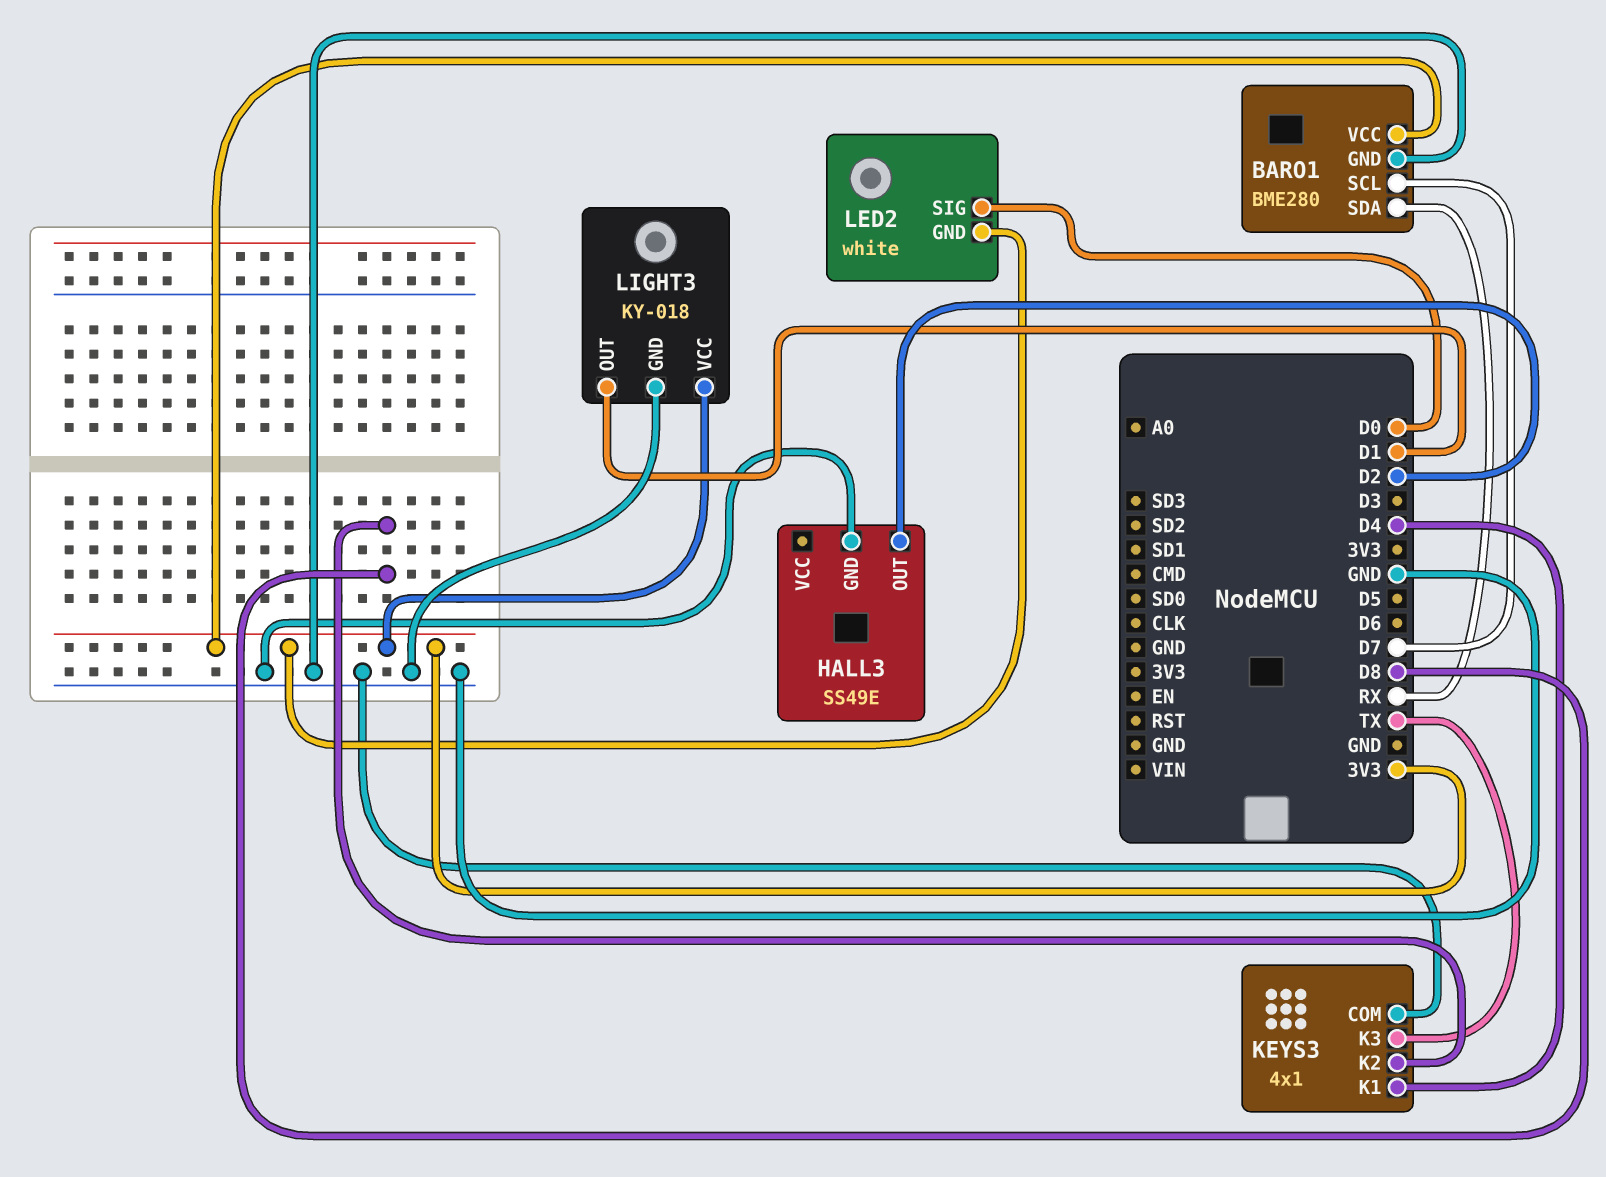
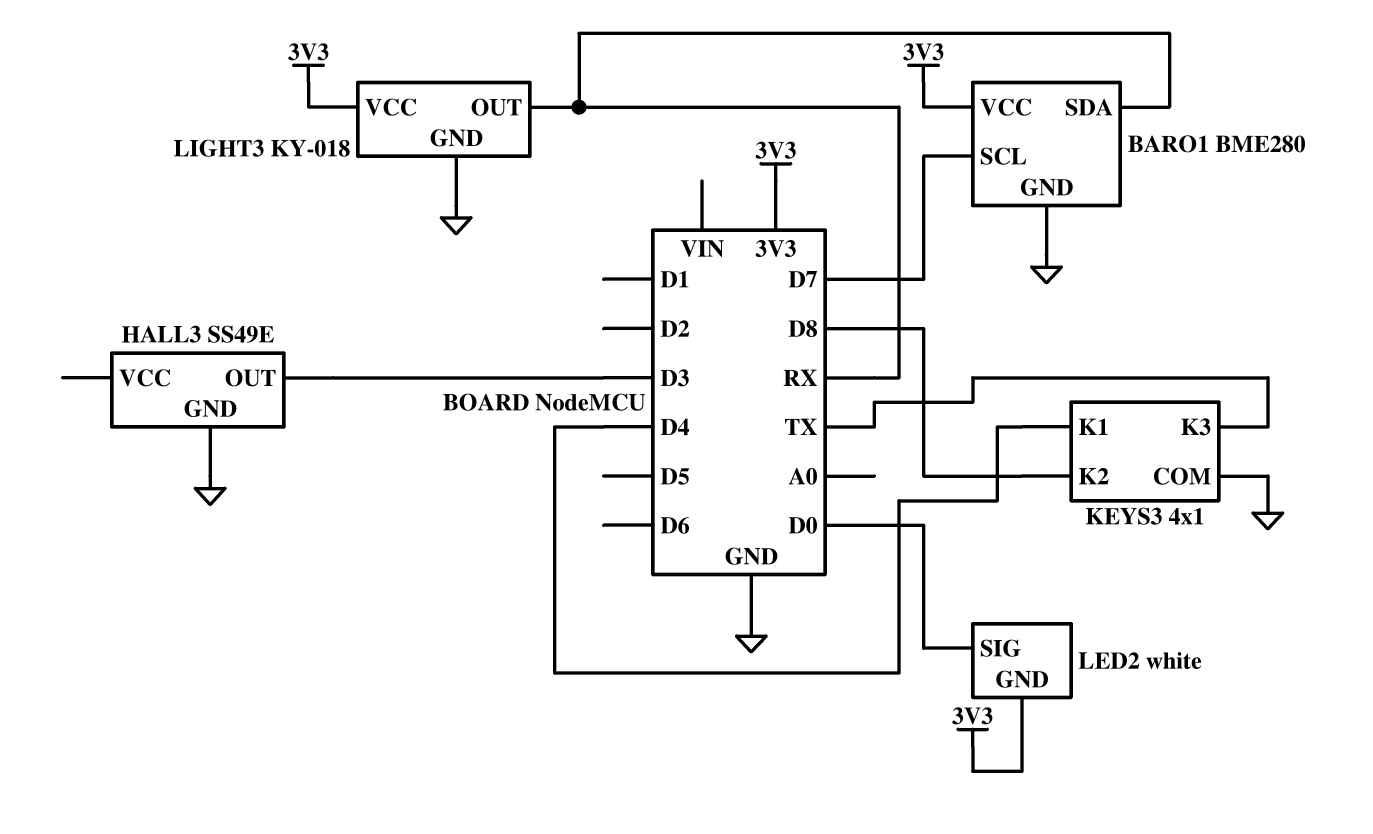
HALL3 pin OUT: D2 -> D3
LIGHT3 pin OUT: D1 -> RX

